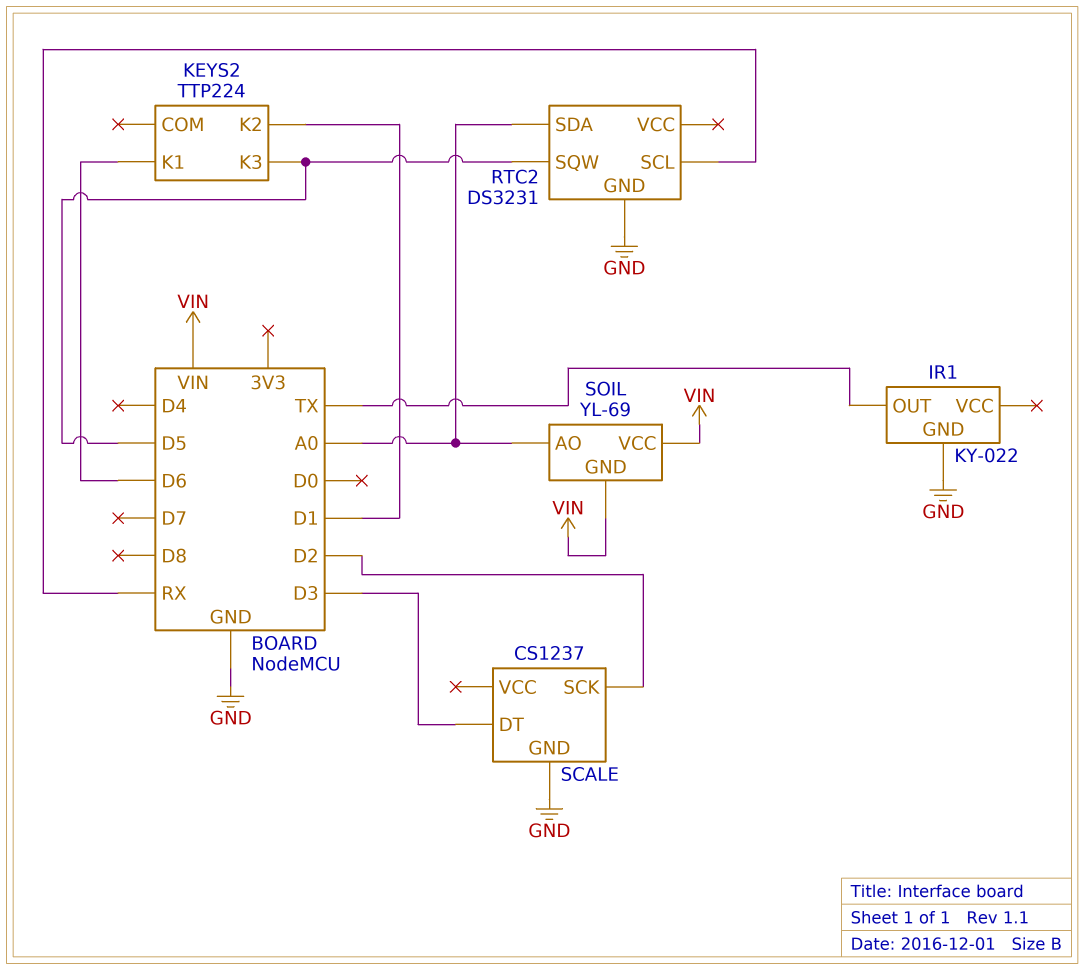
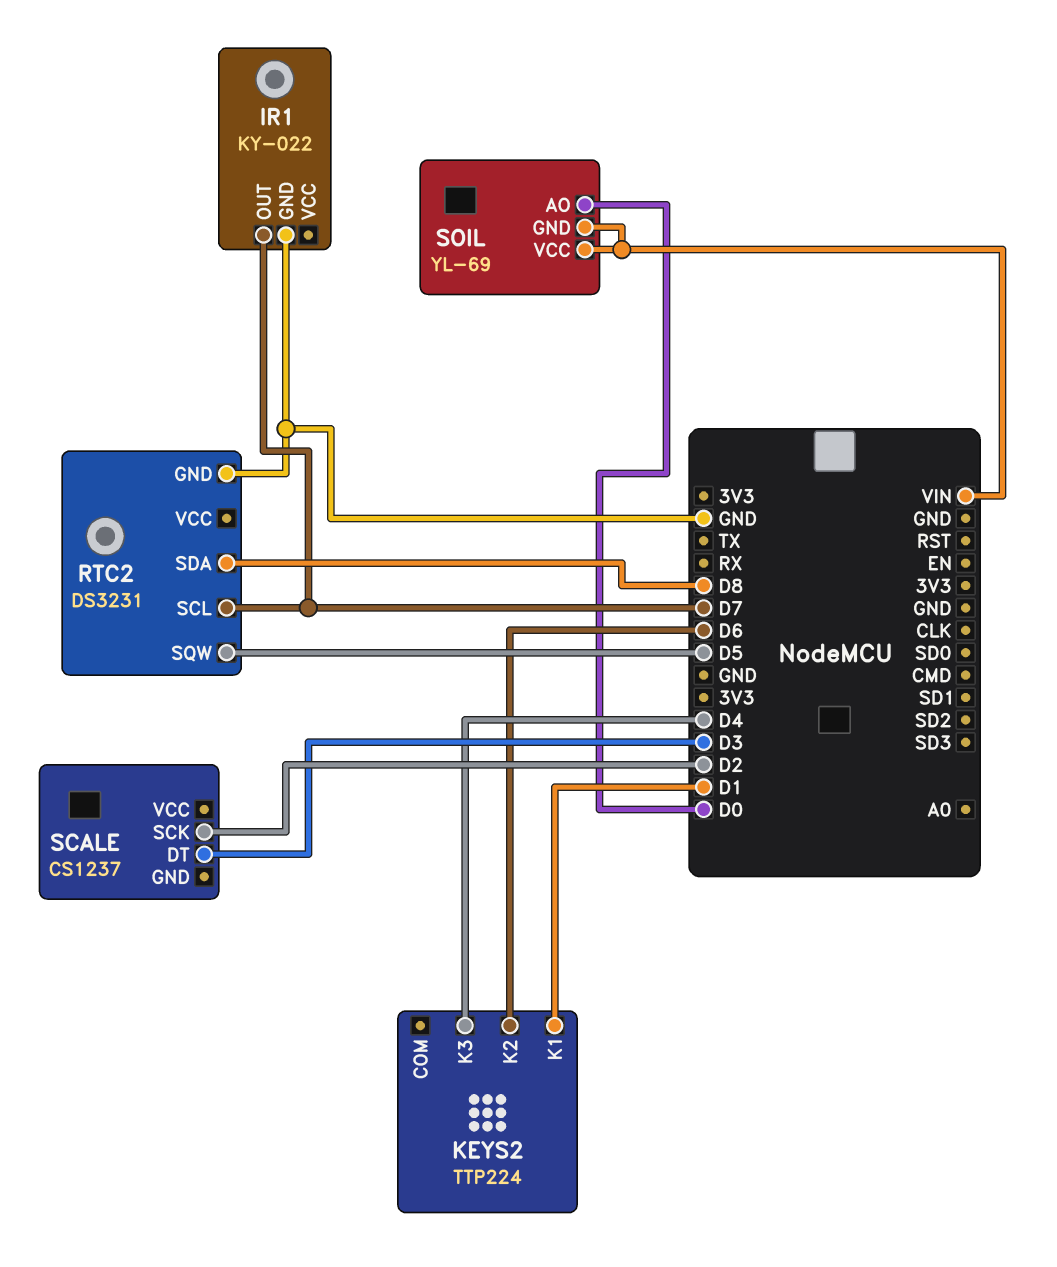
IR1 pin OUT: TX -> D7
KEYS2 pin K1: D6 -> D1
KEYS2 pin K2: D1 -> D6
KEYS2 pin K3: D5 -> D4
RTC2 pin SCL: RX -> D7
RTC2 pin SDA: A0 -> D8
SCALE pin GND: GND -> none
SOIL pin AO: A0 -> D0

